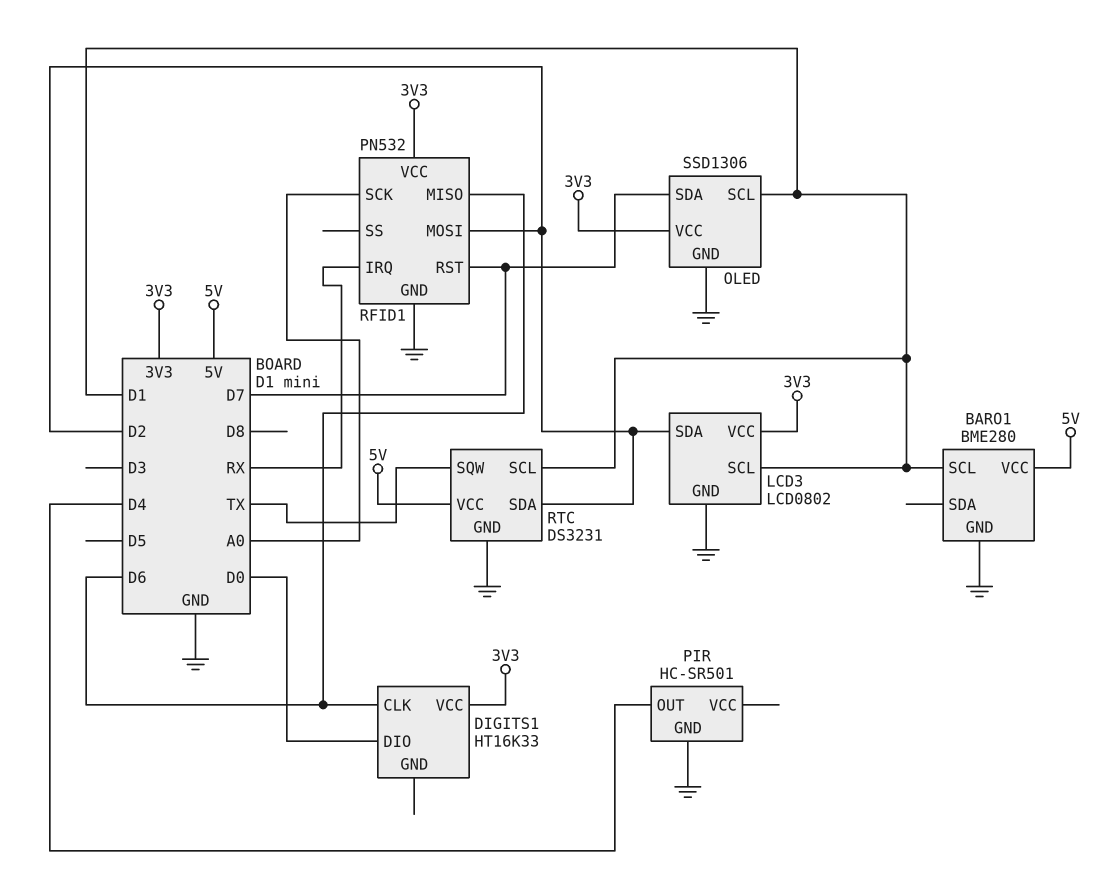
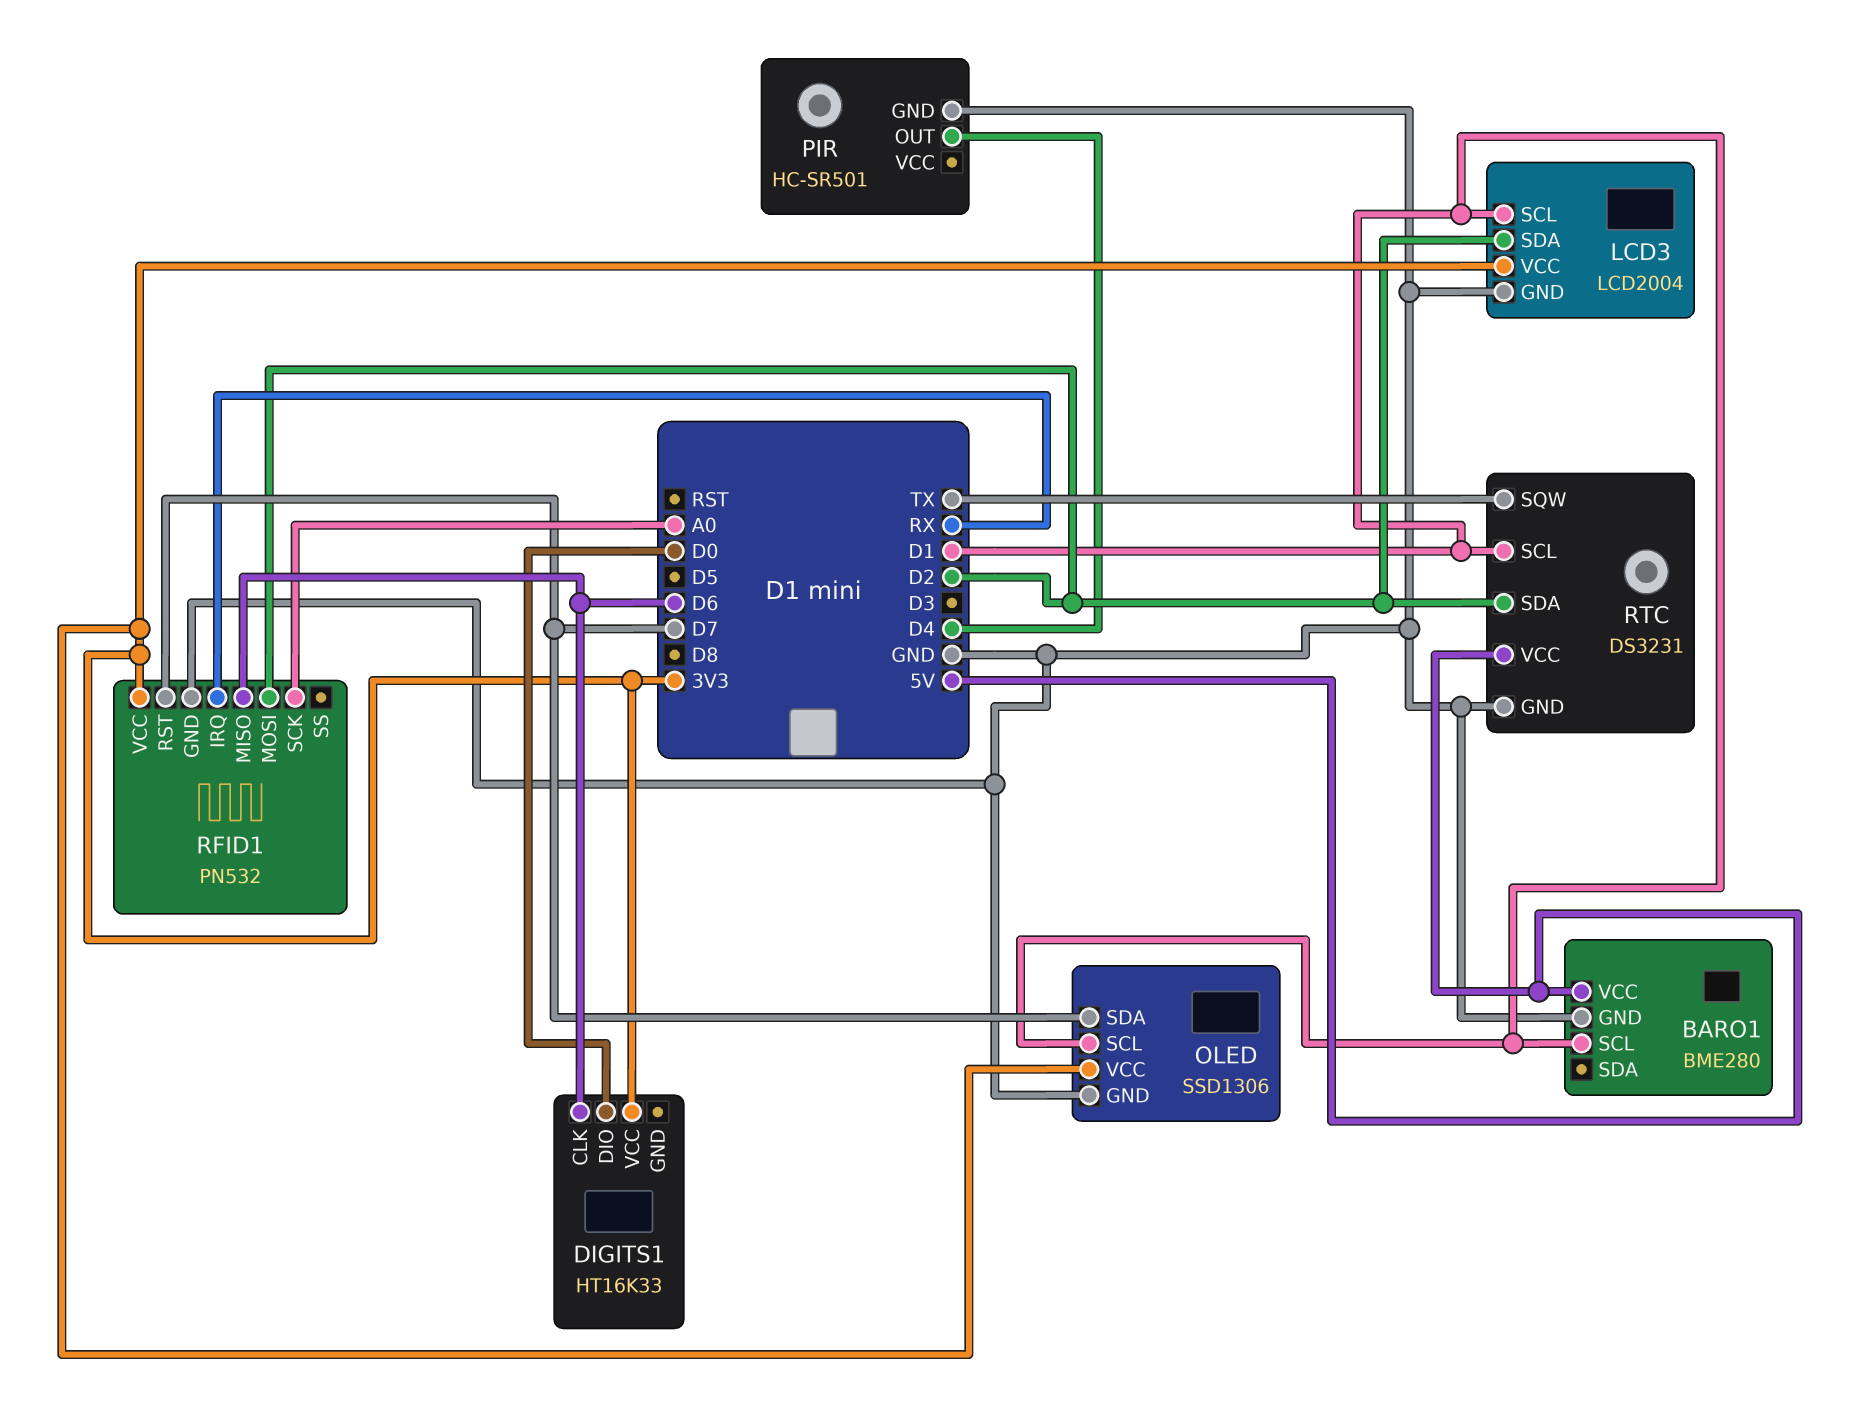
LCD3: LCD0802 -> LCD2004

